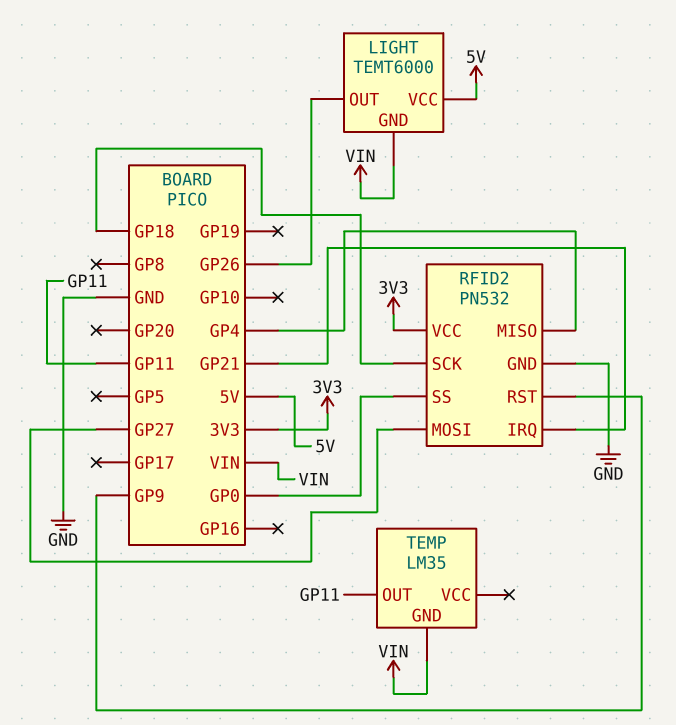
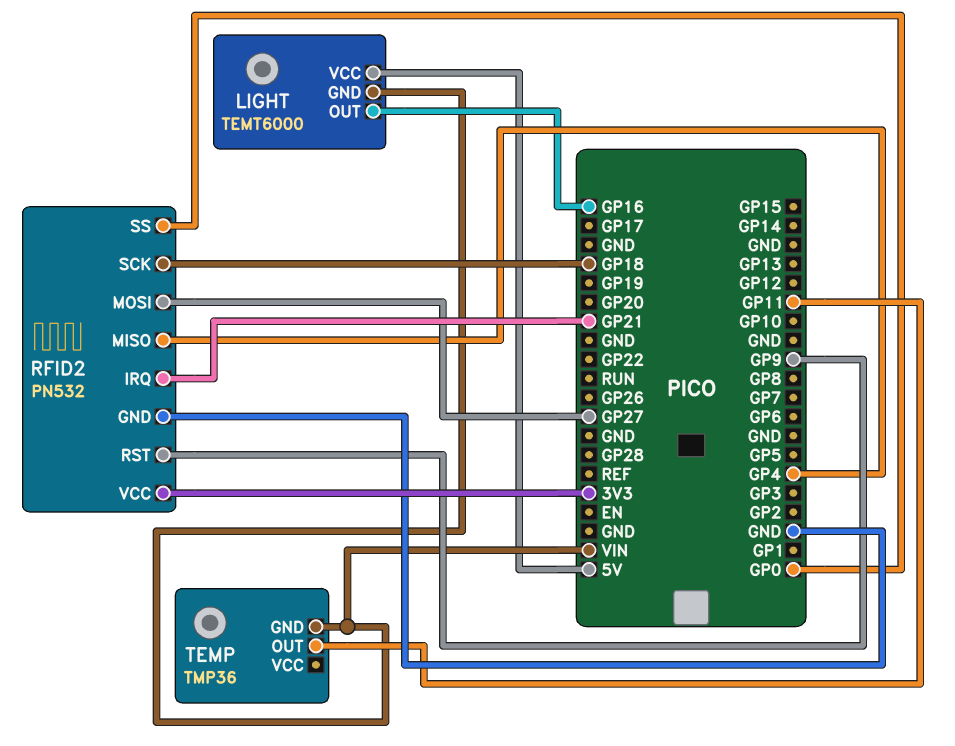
LIGHT pin OUT: GP26 -> GP16
TEMP: LM35 -> TMP36

